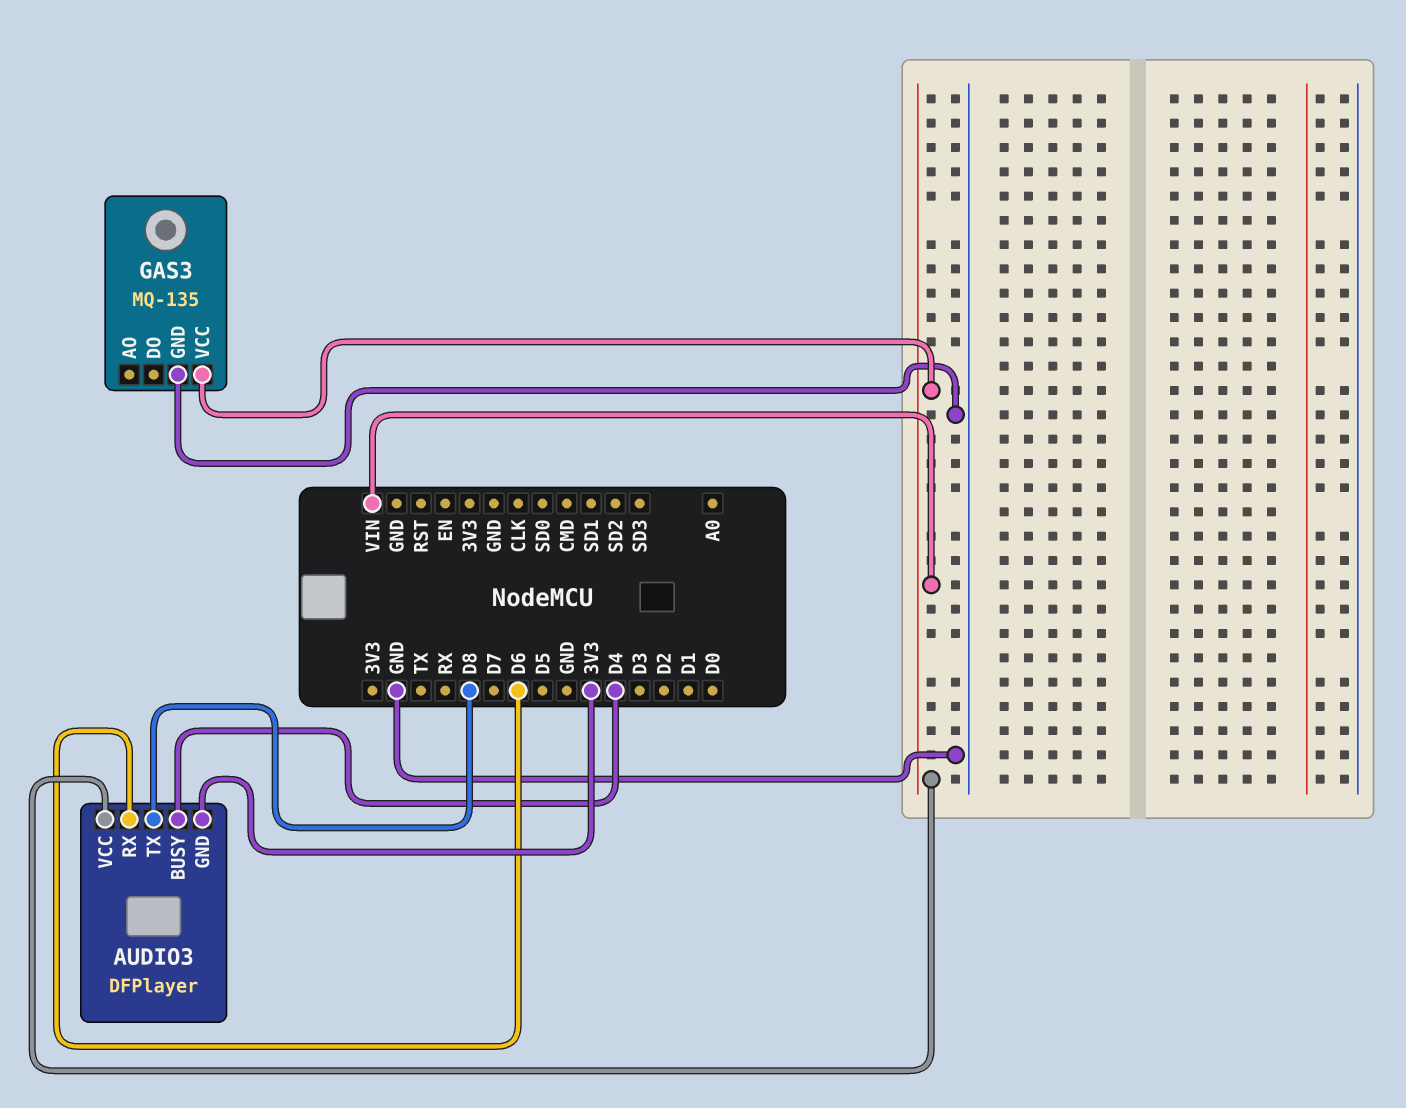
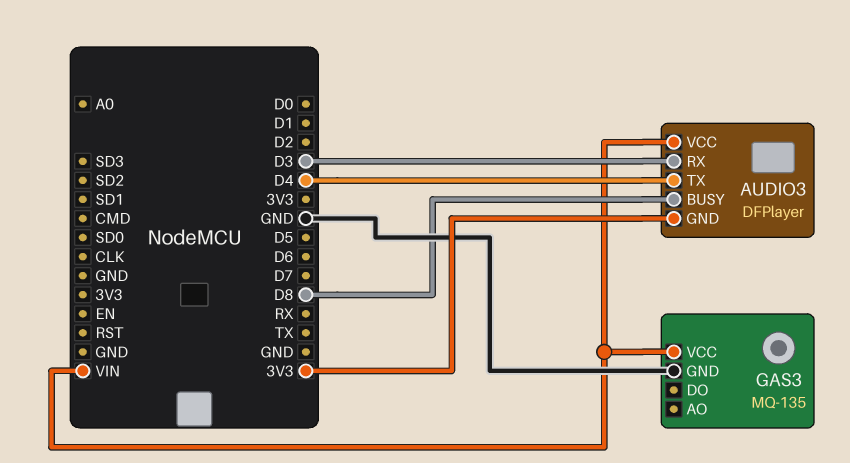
AUDIO3 pin BUSY: D4 -> D8
AUDIO3 pin RX: D6 -> D3
AUDIO3 pin TX: D8 -> D4

